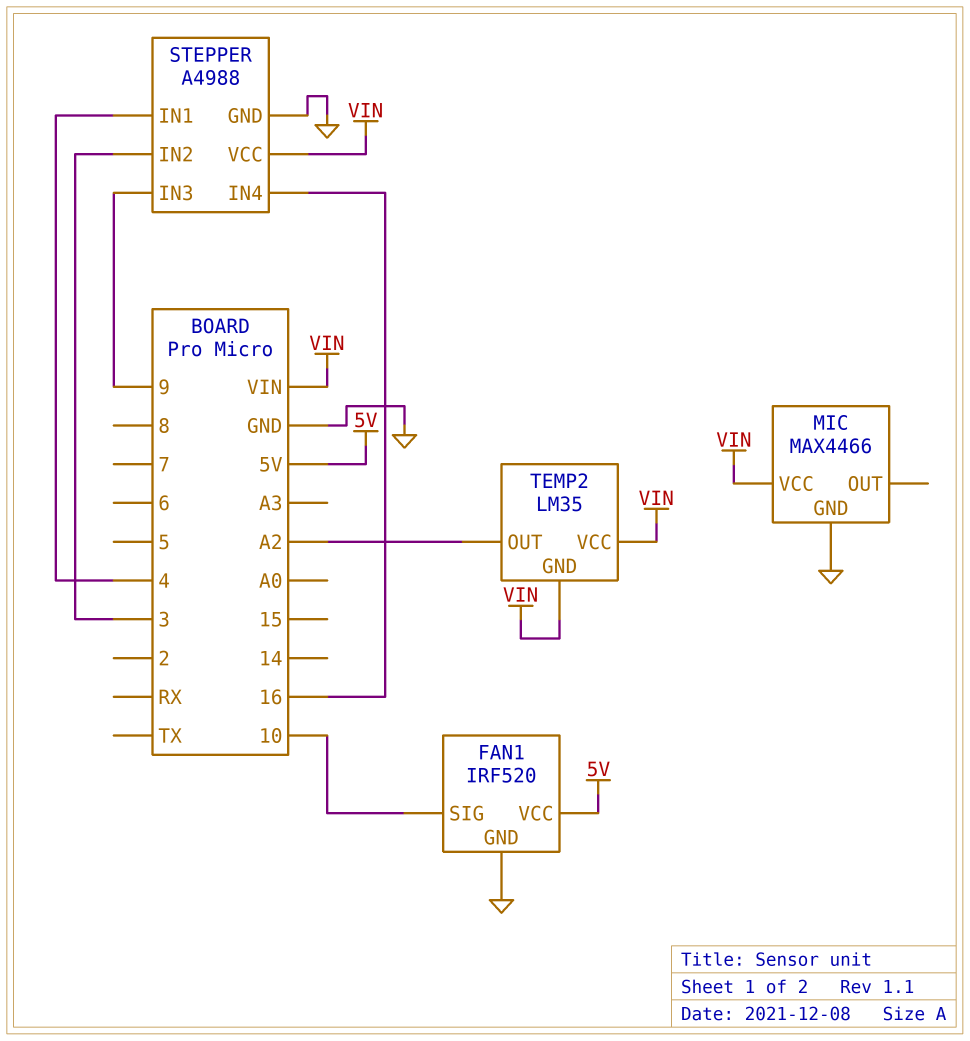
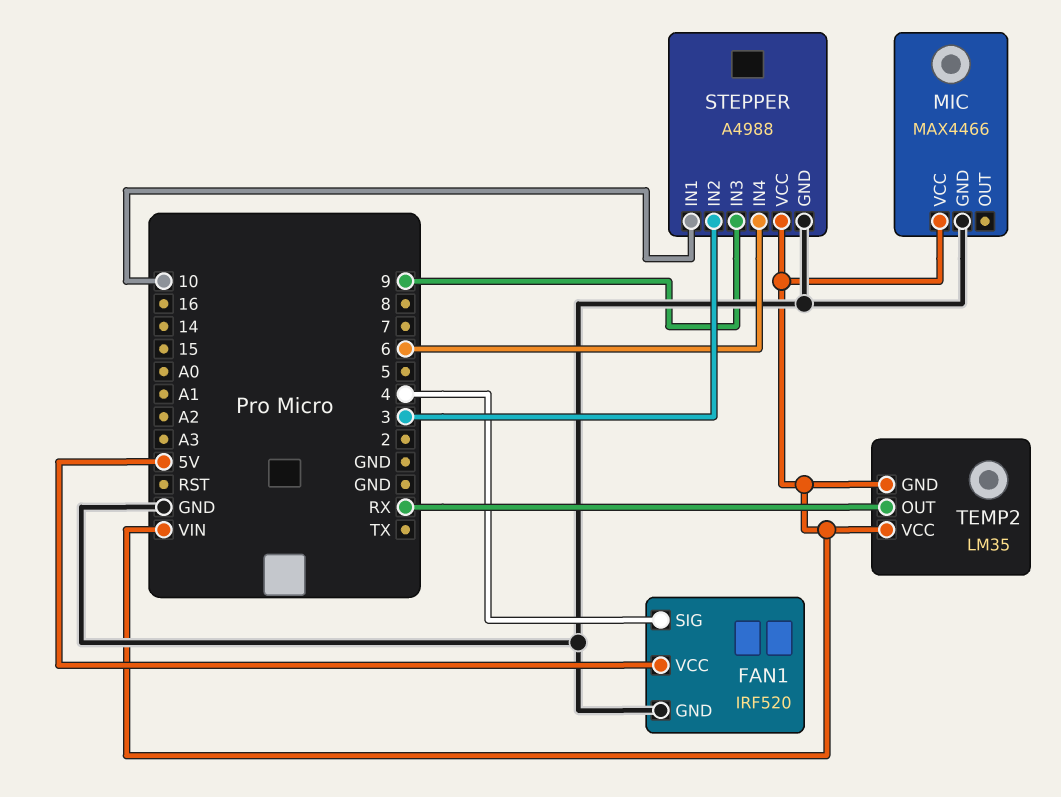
FAN1 pin SIG: 10 -> 4
STEPPER pin IN1: 4 -> 10
STEPPER pin IN4: 16 -> 6
TEMP2 pin OUT: A2 -> RX

